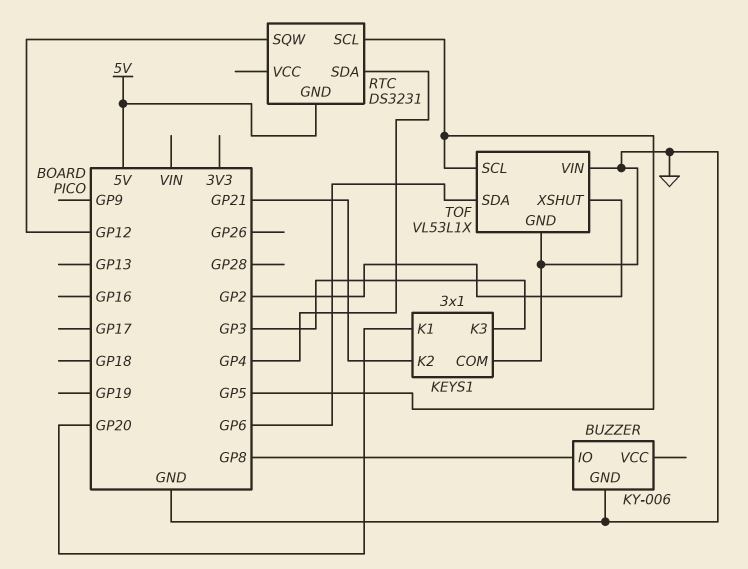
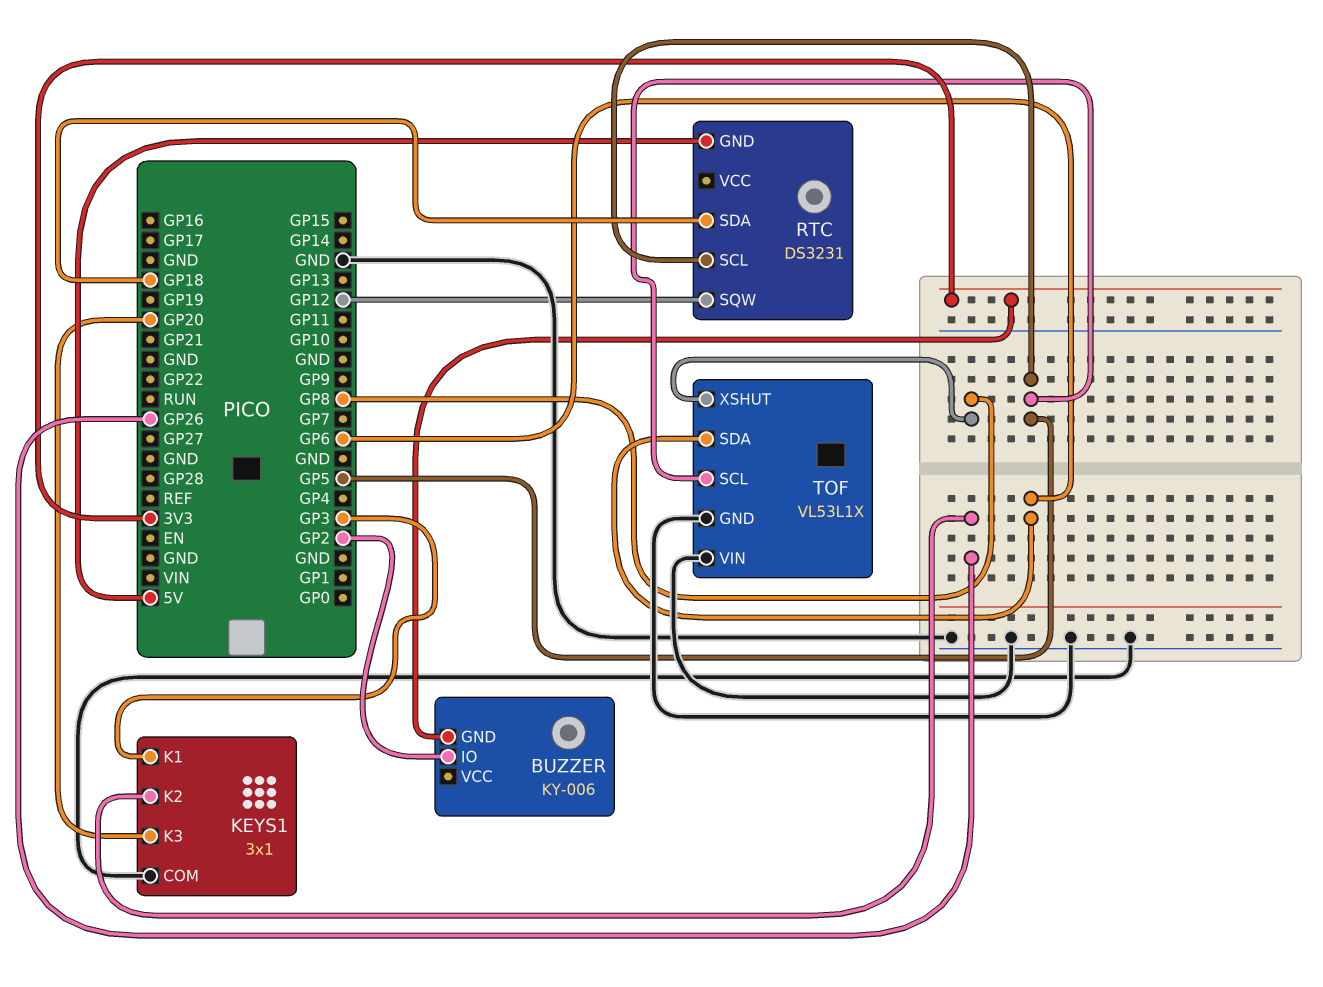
BUZZER pin GND: GND -> 3V3
BUZZER pin IO: GP8 -> GP2
KEYS1 pin K1: GP20 -> GP3
KEYS1 pin K2: GP21 -> GP26
KEYS1 pin K3: GP3 -> GP20
RTC pin SDA: GP4 -> GP18
TOF pin XSHUT: GP2 -> GP8

